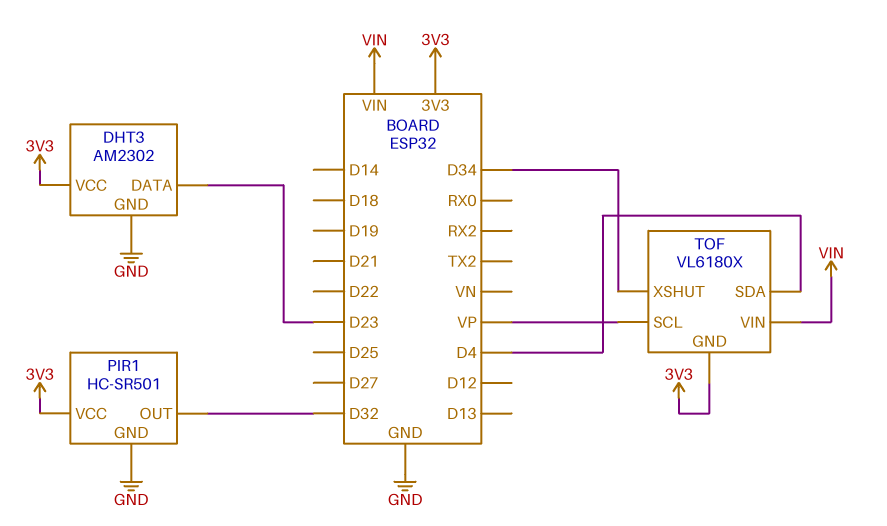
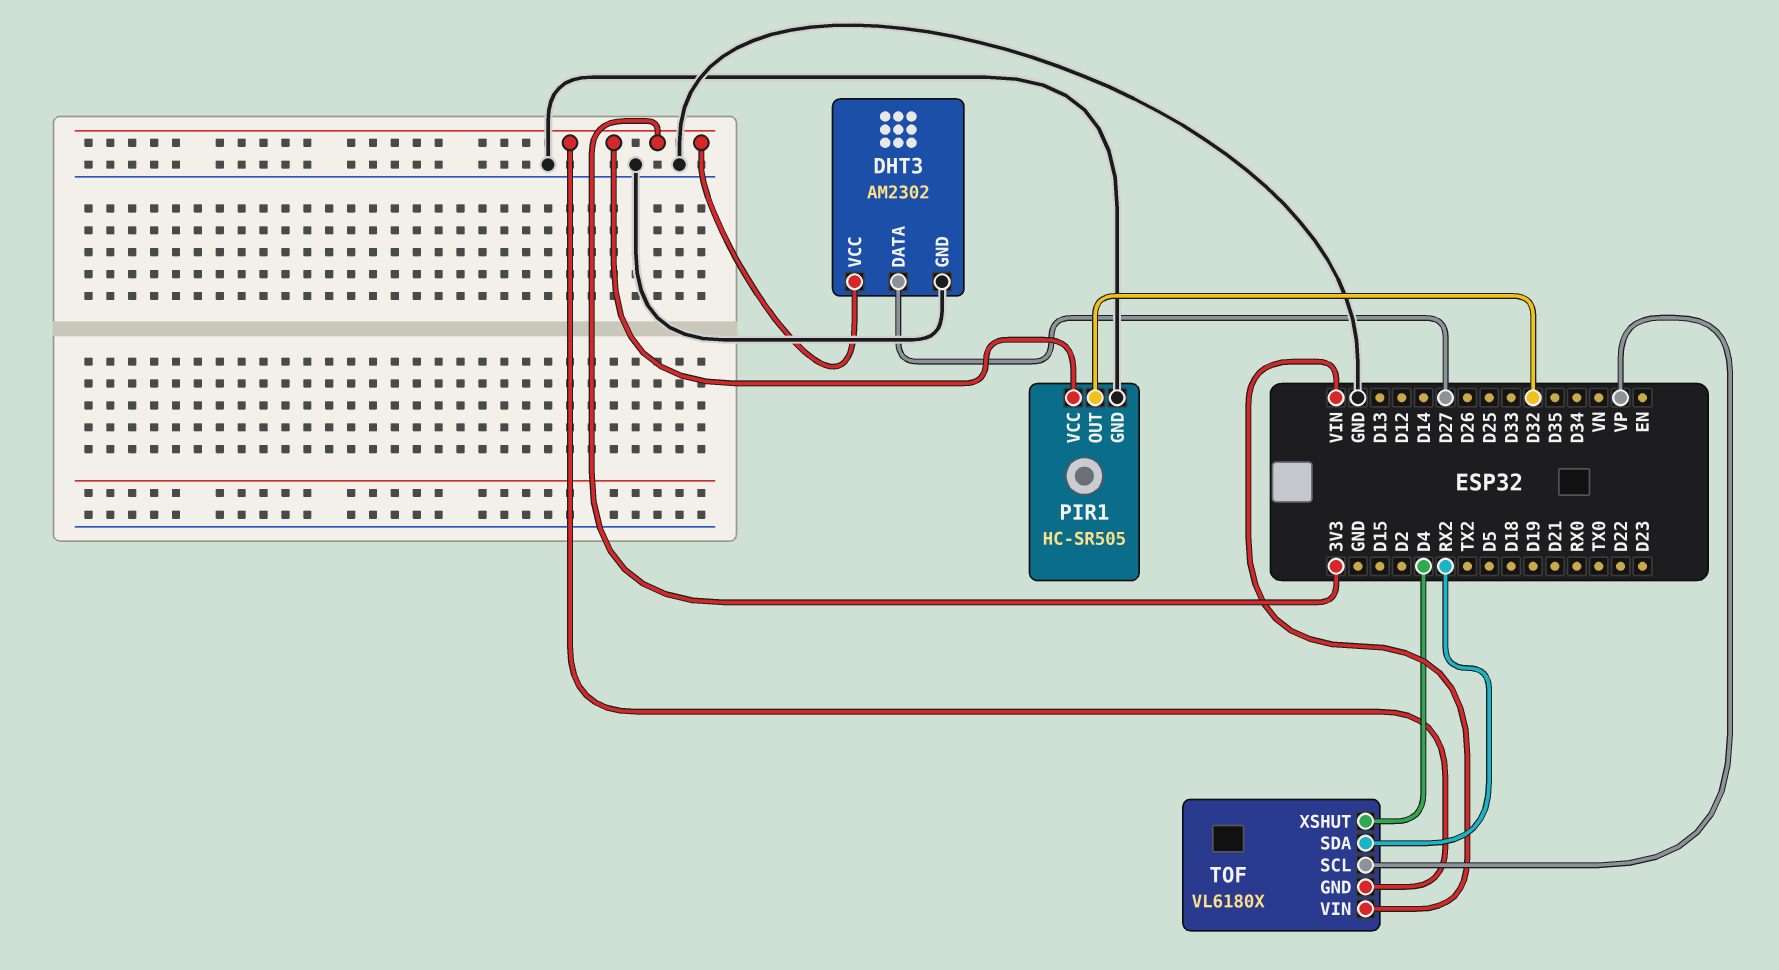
DHT3 pin DATA: D23 -> D27
PIR1: HC-SR501 -> HC-SR505
TOF pin SDA: D4 -> RX2
TOF pin XSHUT: D34 -> D4

